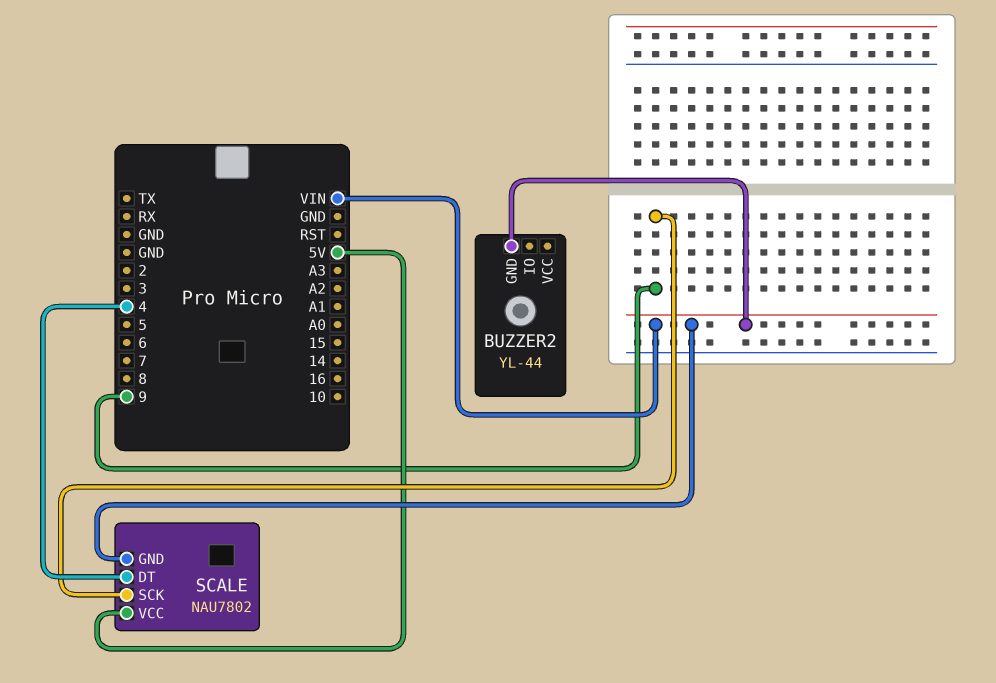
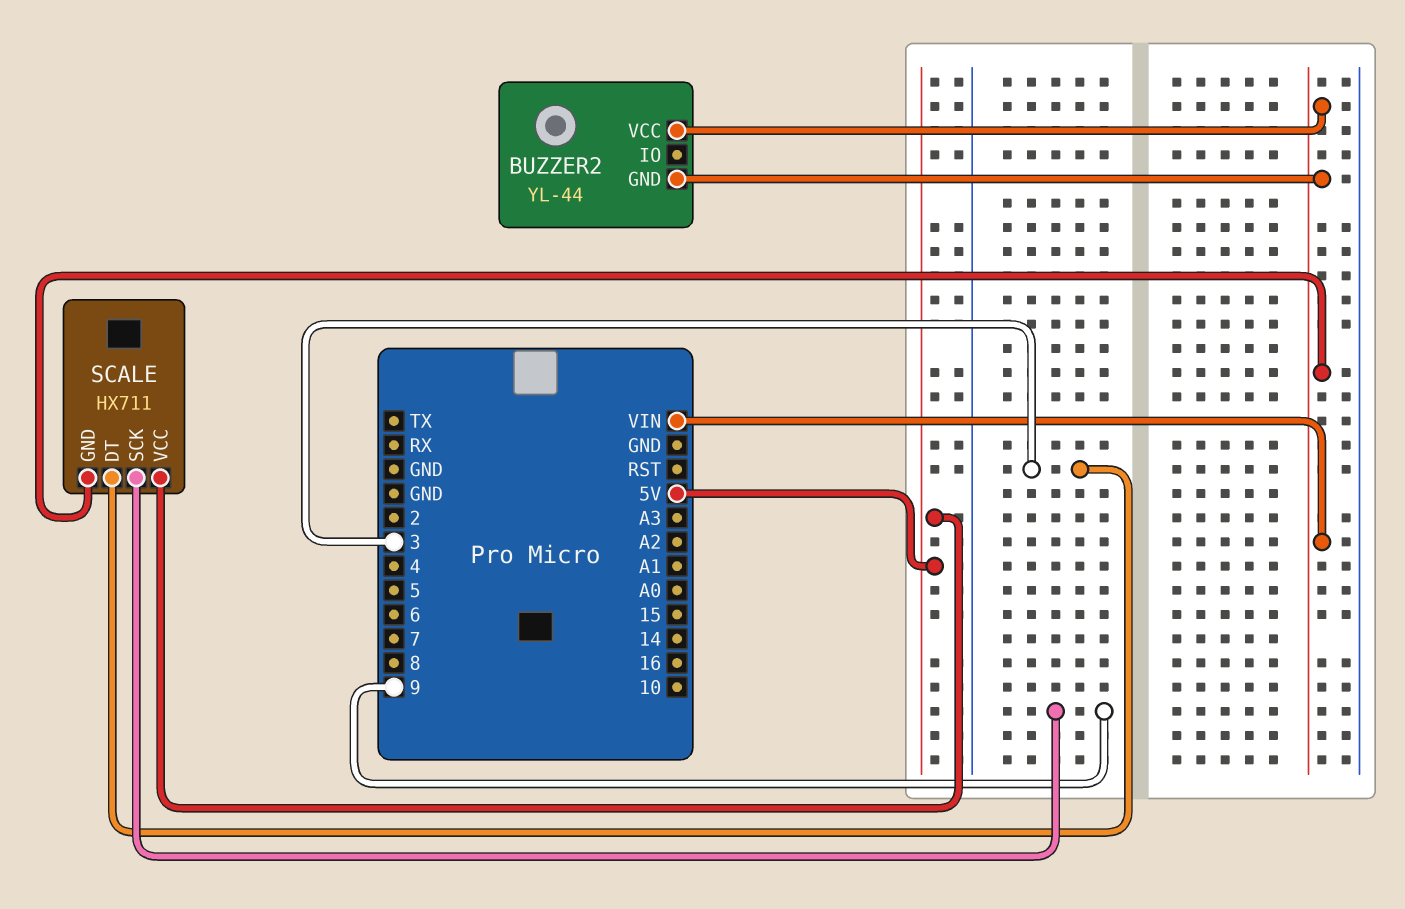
BUZZER2 pin VCC: none -> VIN
SCALE: NAU7802 -> HX711
SCALE pin DT: 4 -> 3

